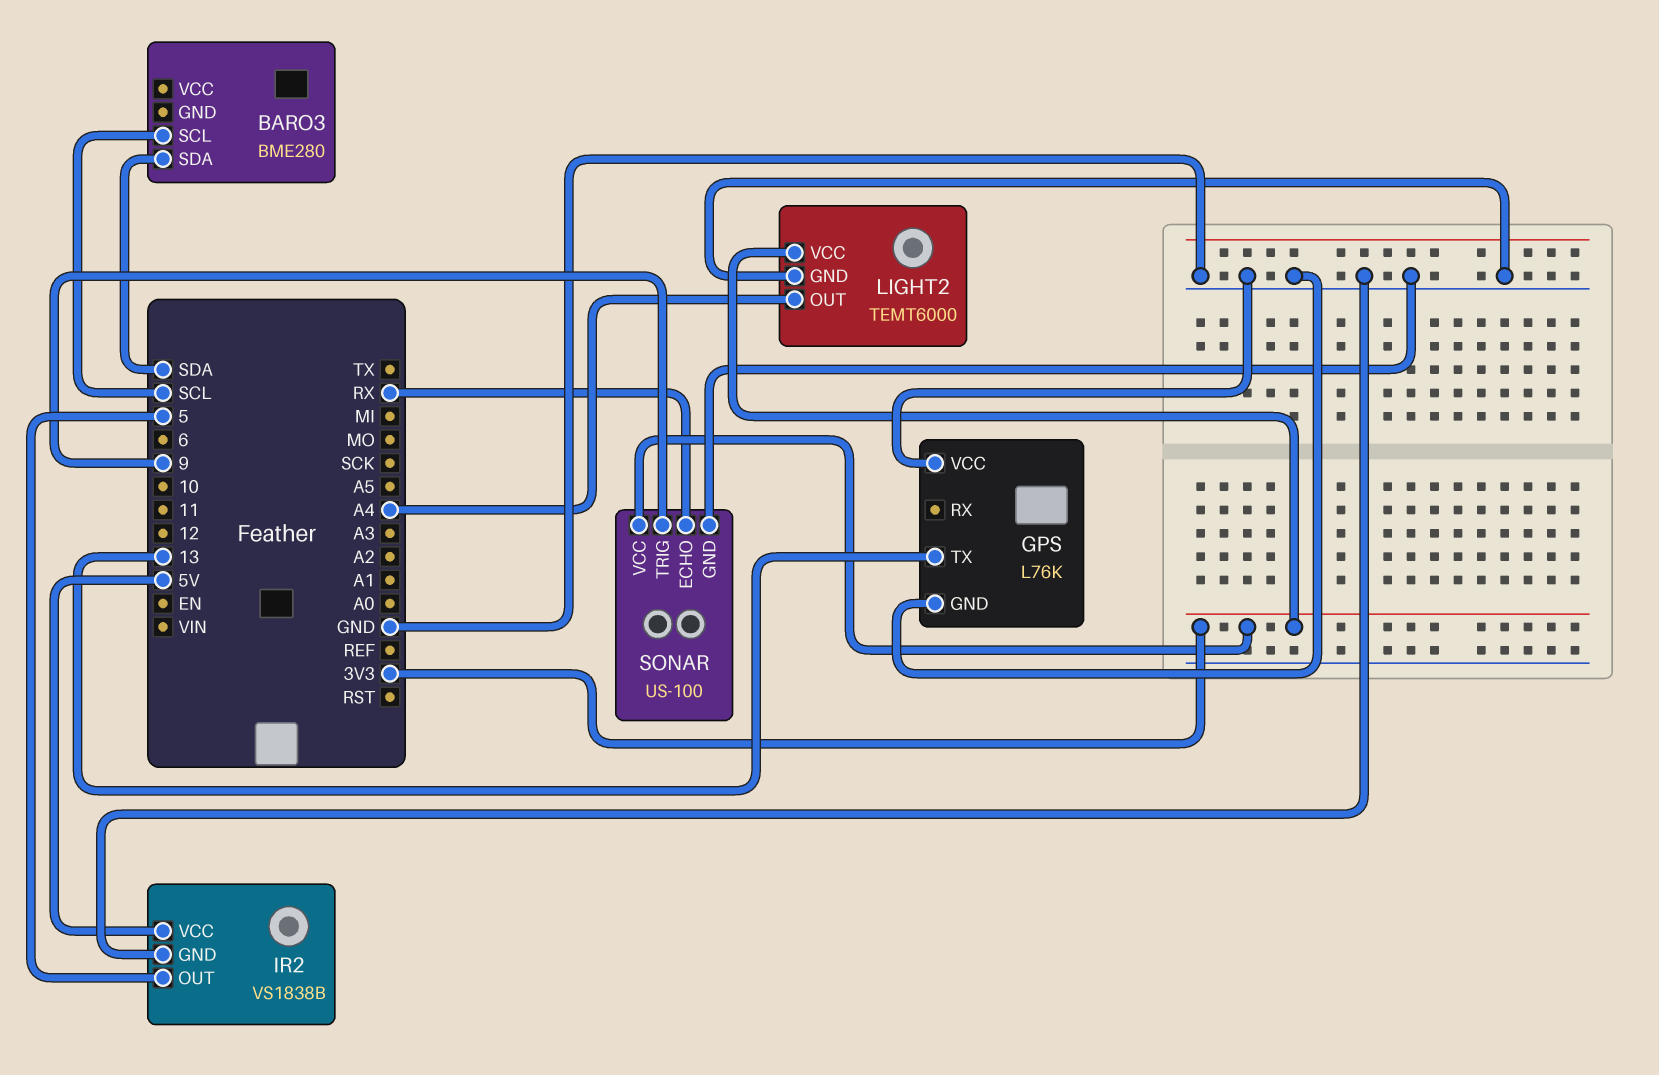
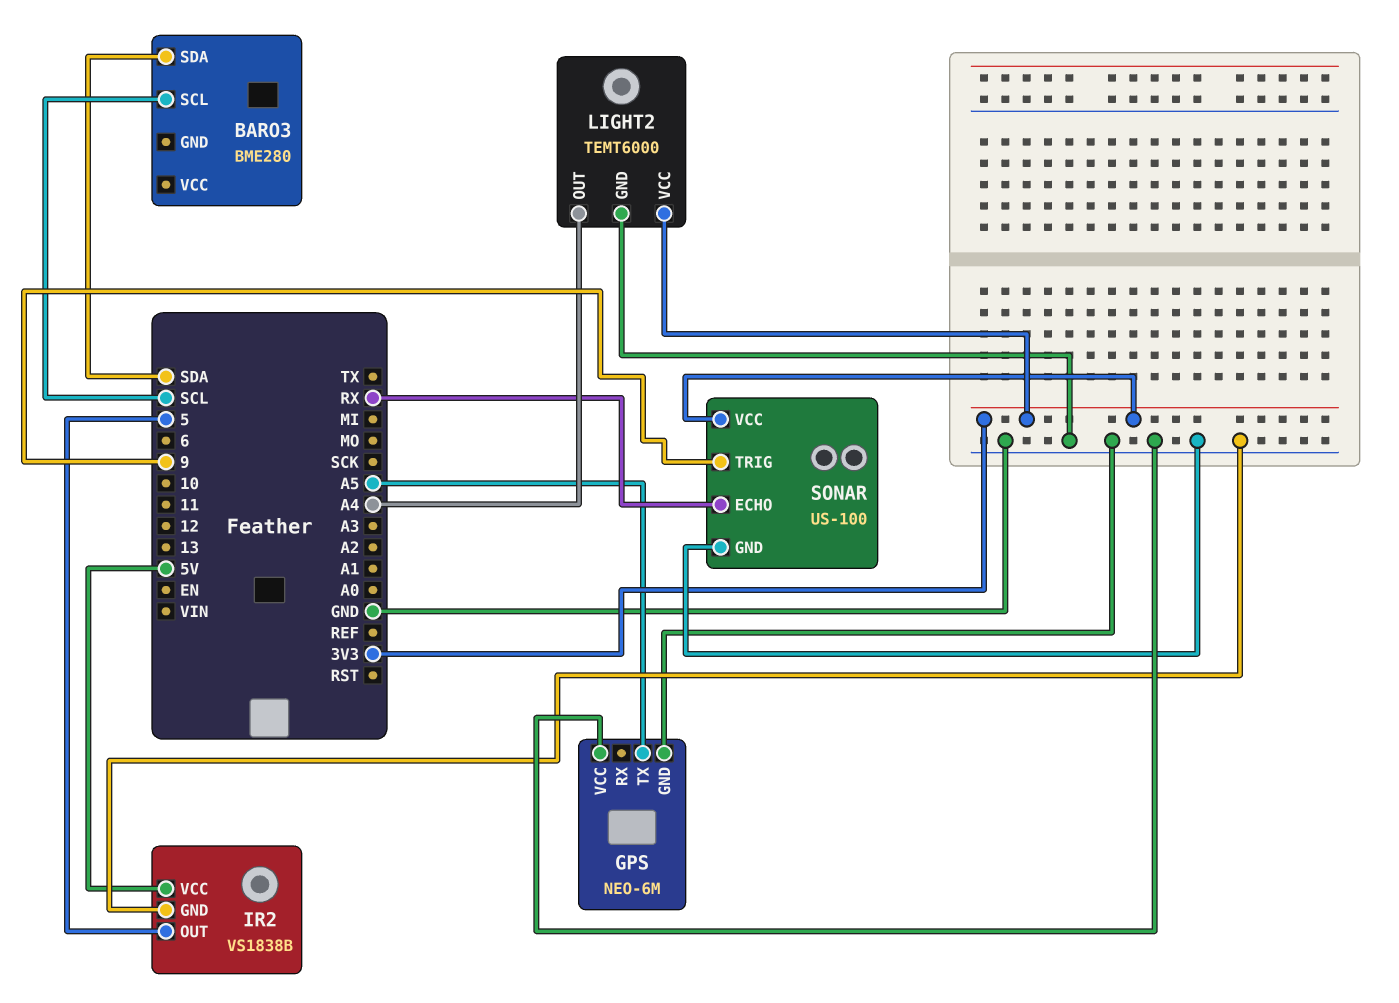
GPS: L76K -> NEO-6M
GPS pin TX: 13 -> A5

